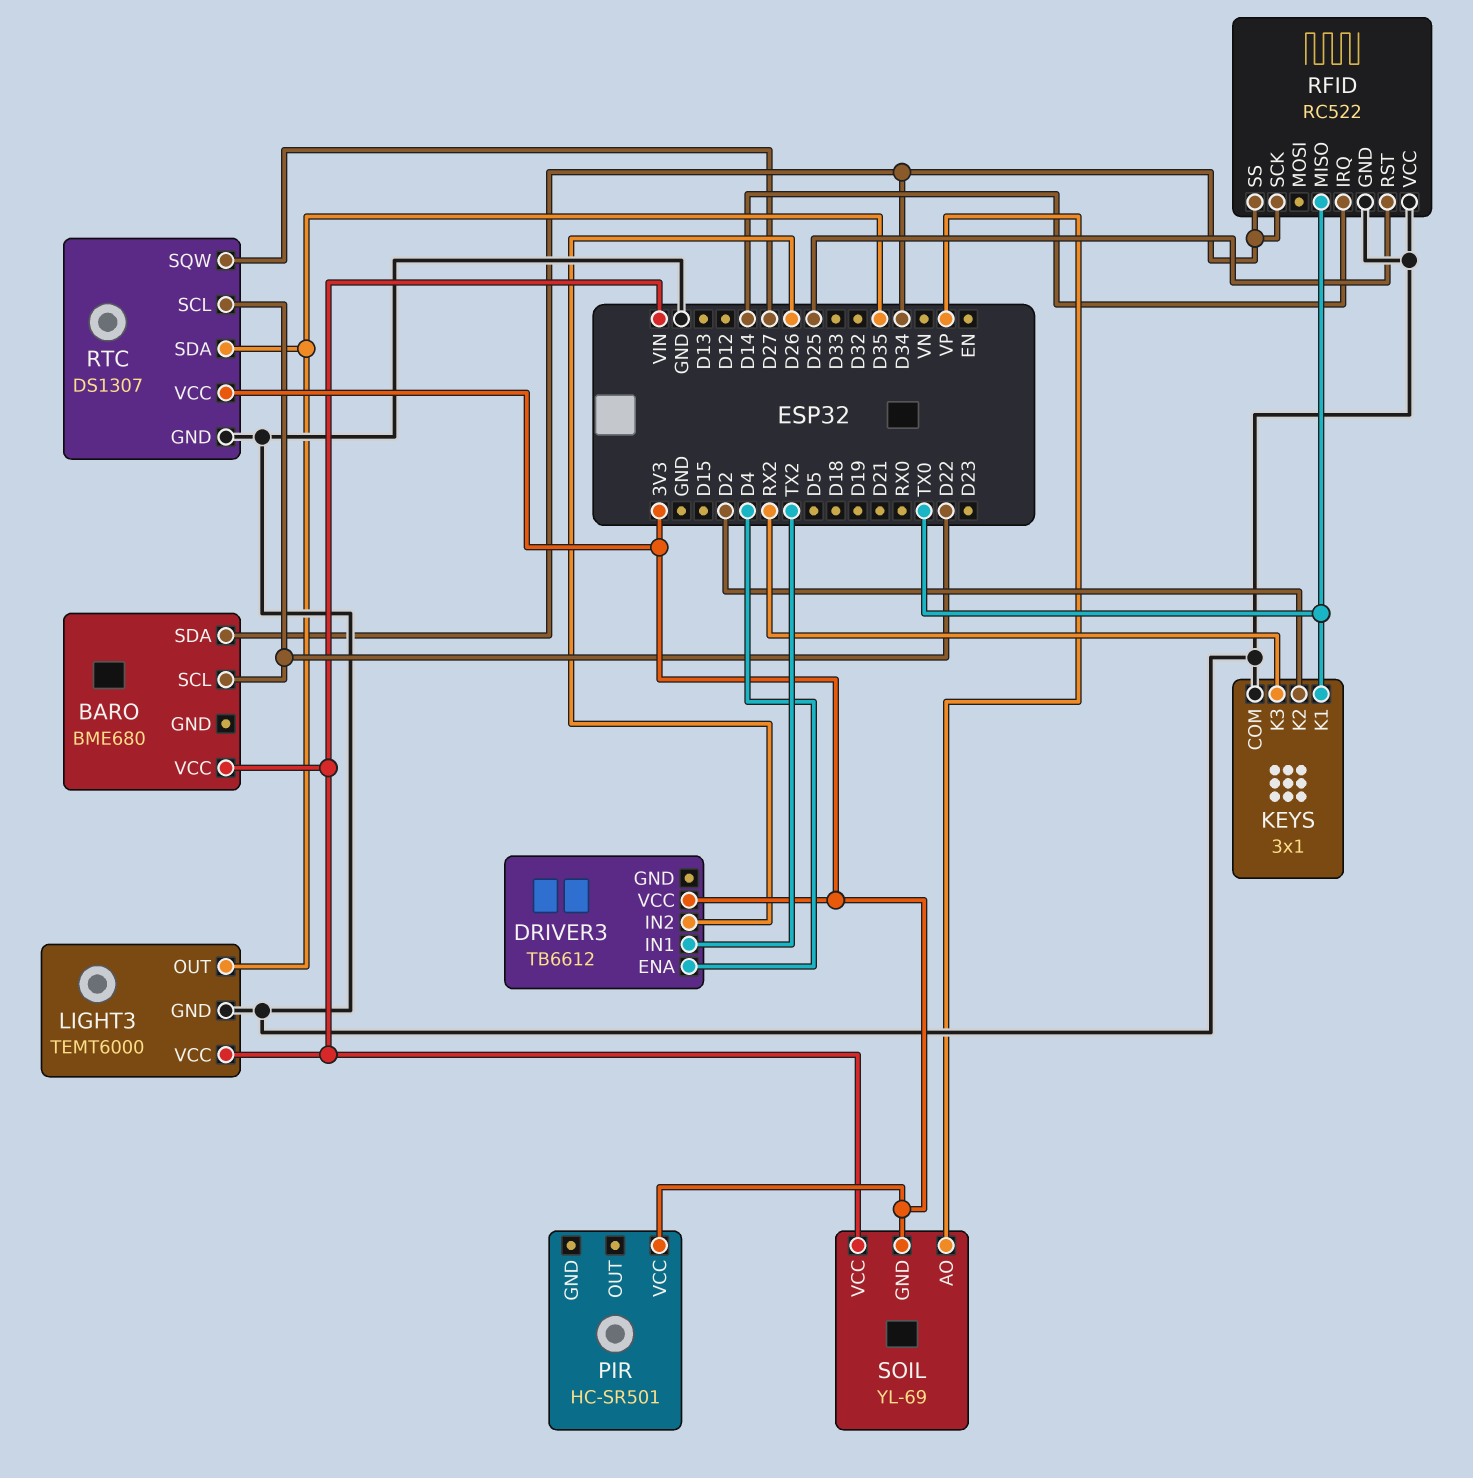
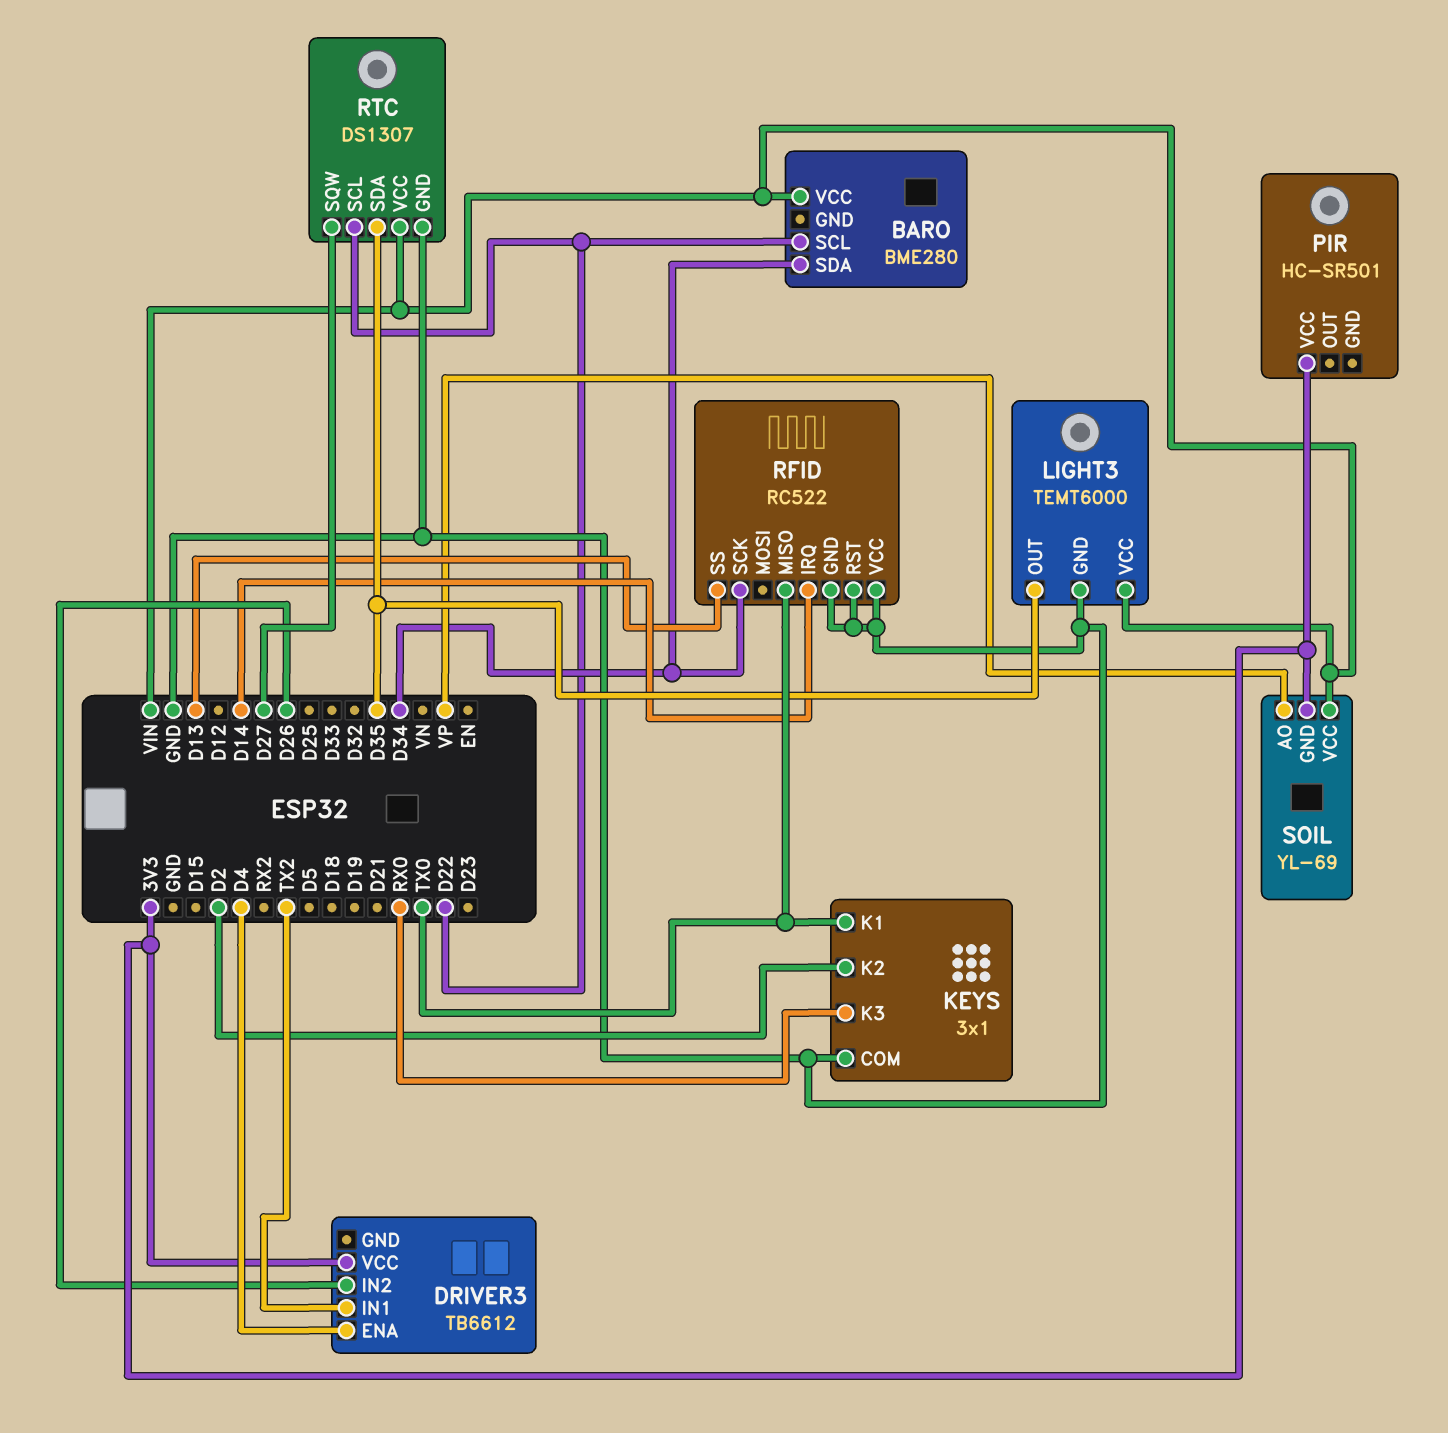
BARO: BME680 -> BME280
KEYS pin K3: RX2 -> RX0
RFID pin RST: D25 -> GND
RFID pin SS: D34 -> D13
RTC pin VCC: 3V3 -> VIN

